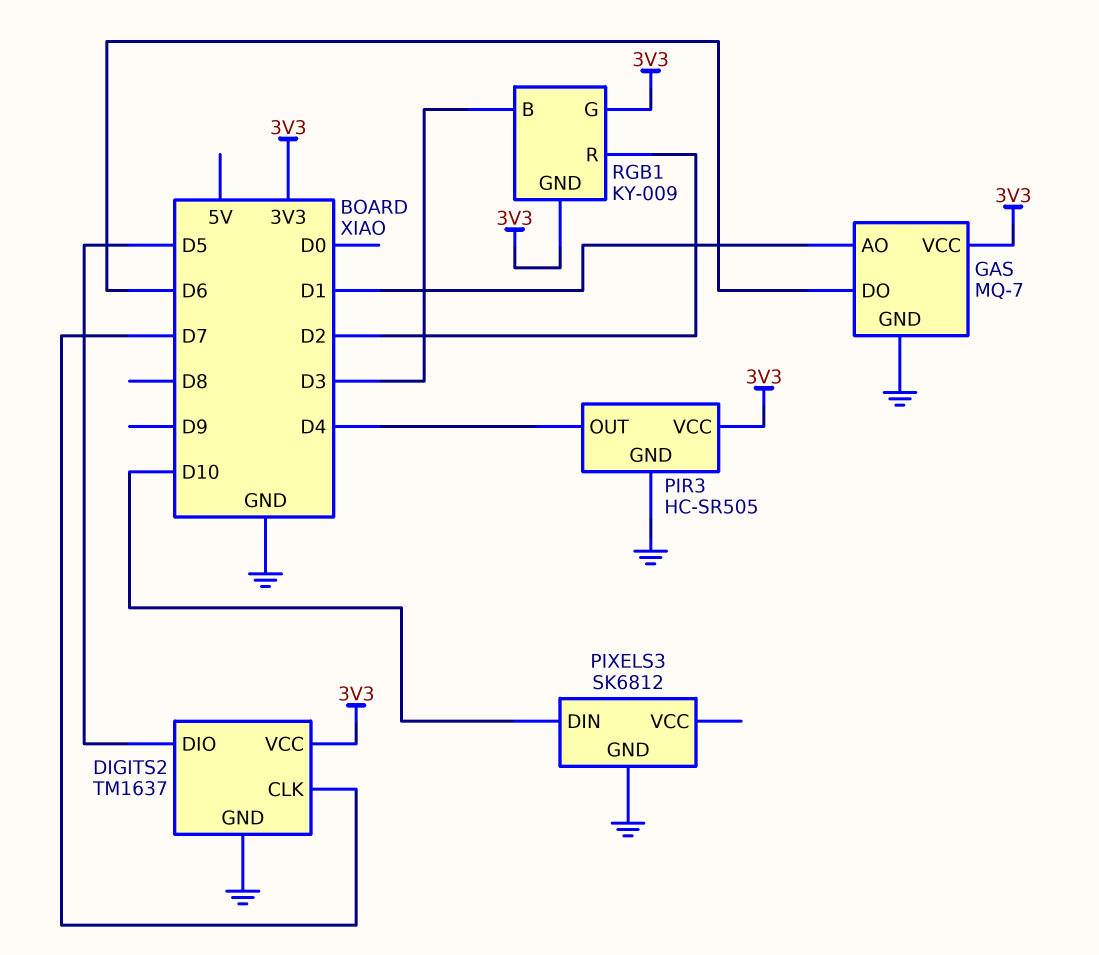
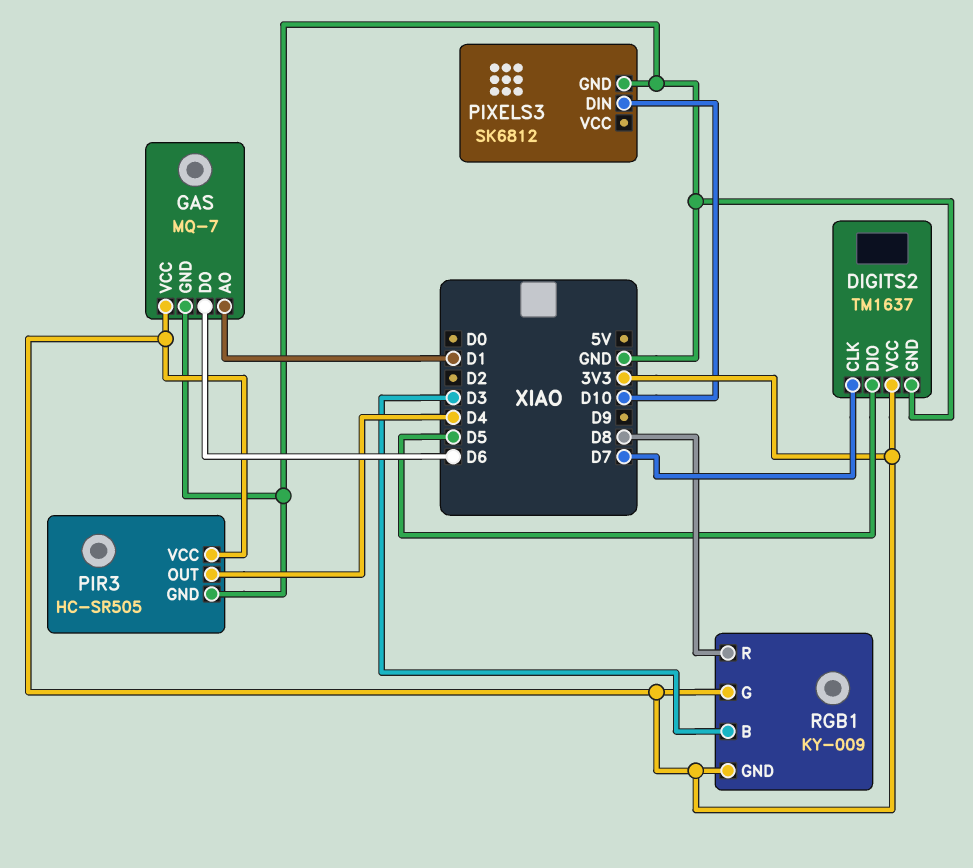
RGB1 pin R: D2 -> D8

